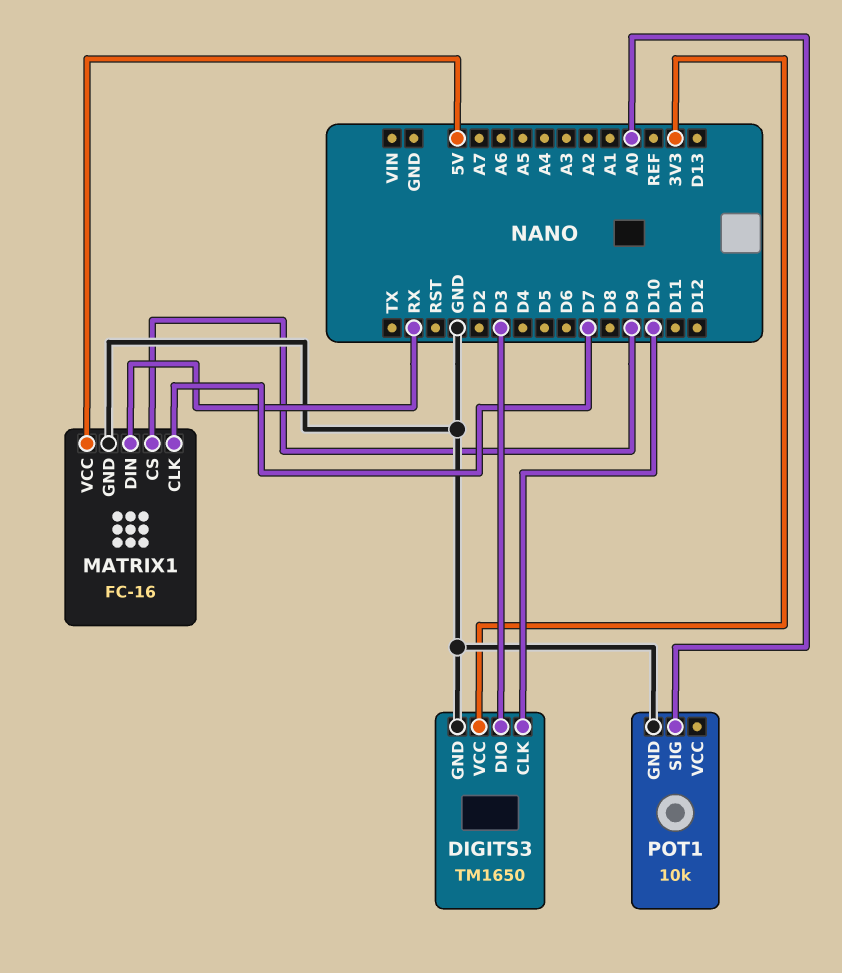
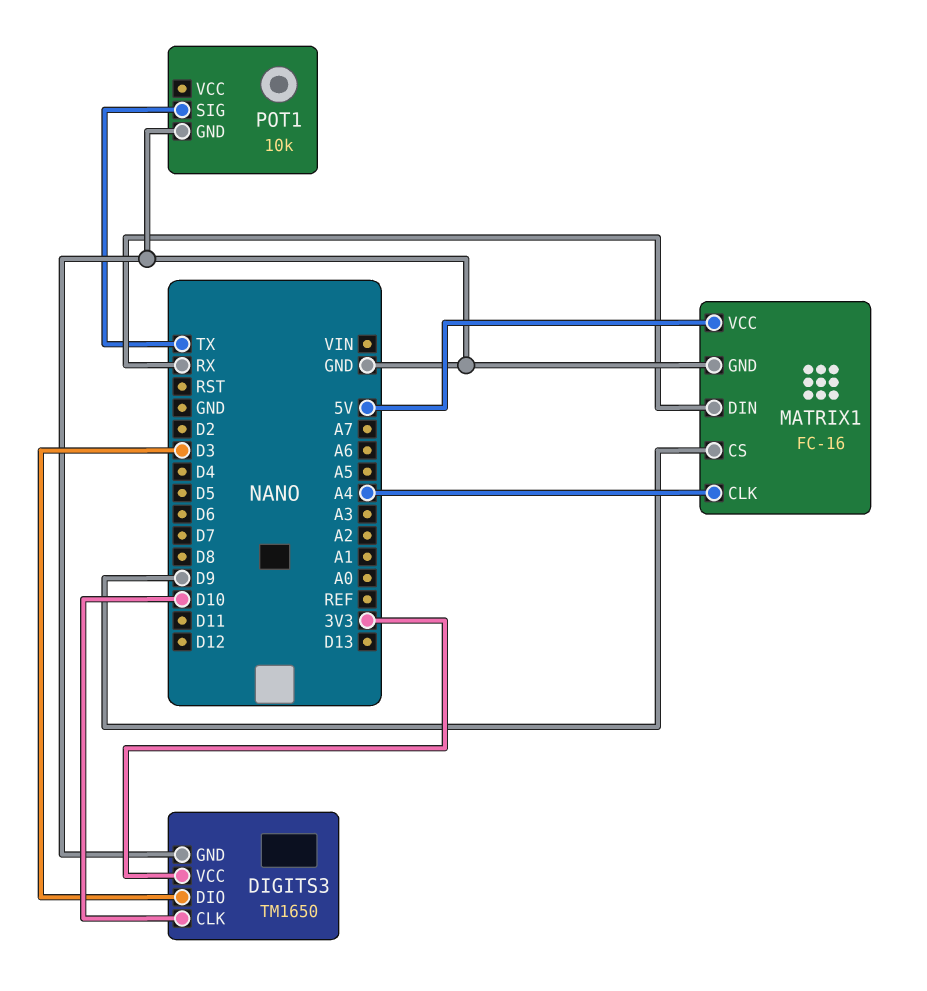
MATRIX1 pin CLK: D7 -> A4
POT1 pin SIG: A0 -> TX

